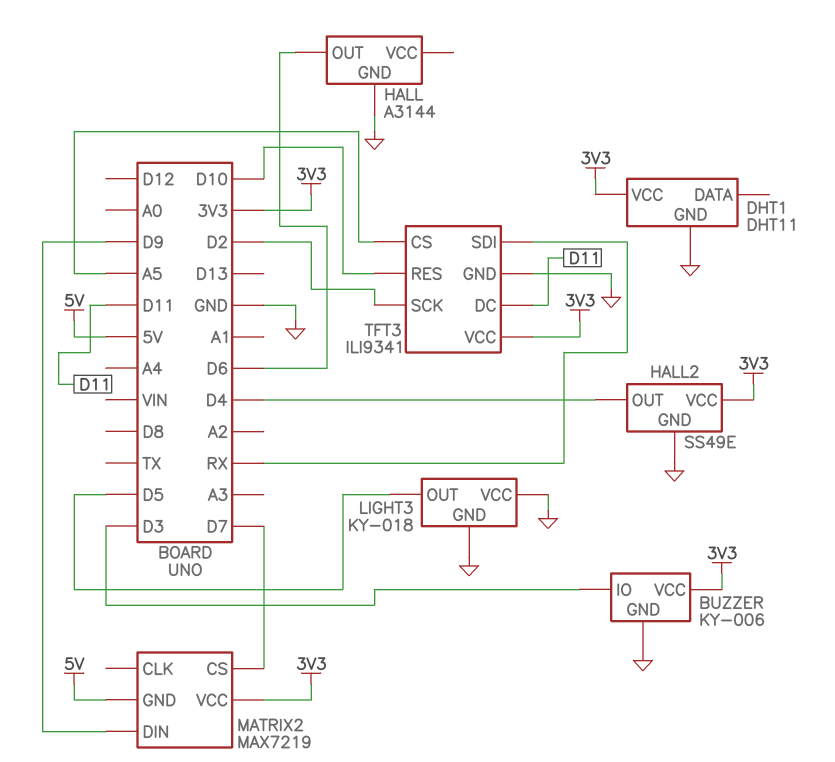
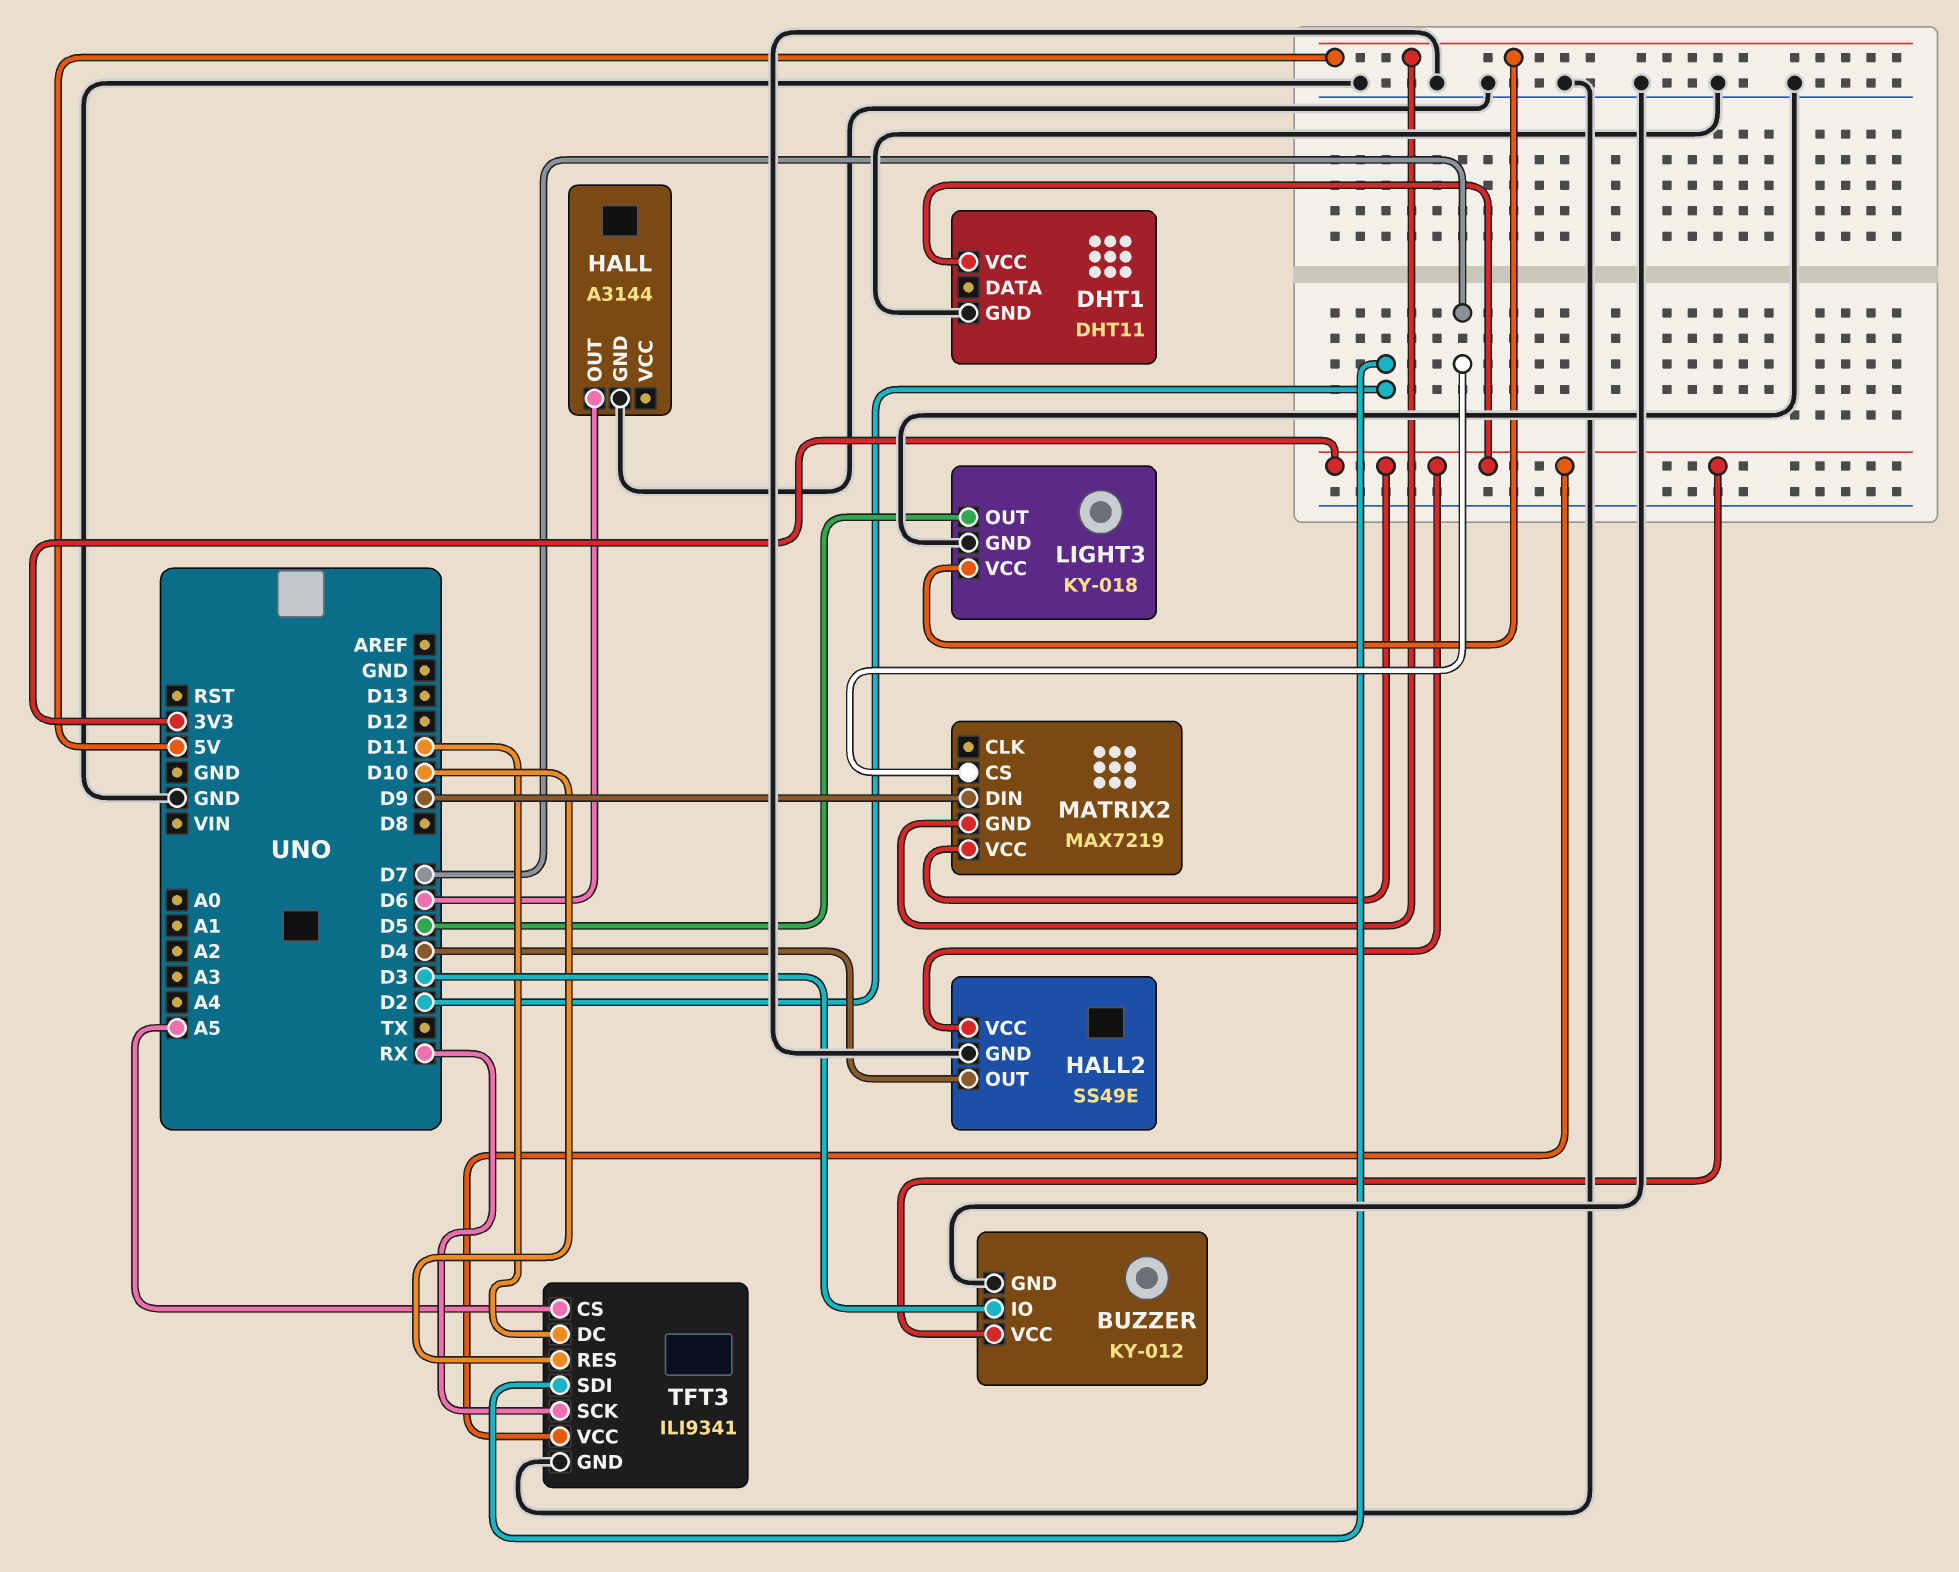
BUZZER: KY-006 -> KY-012
LIGHT3 pin VCC: GND -> 5V
TFT3 pin SCK: D2 -> RX
TFT3 pin SDI: RX -> D2

